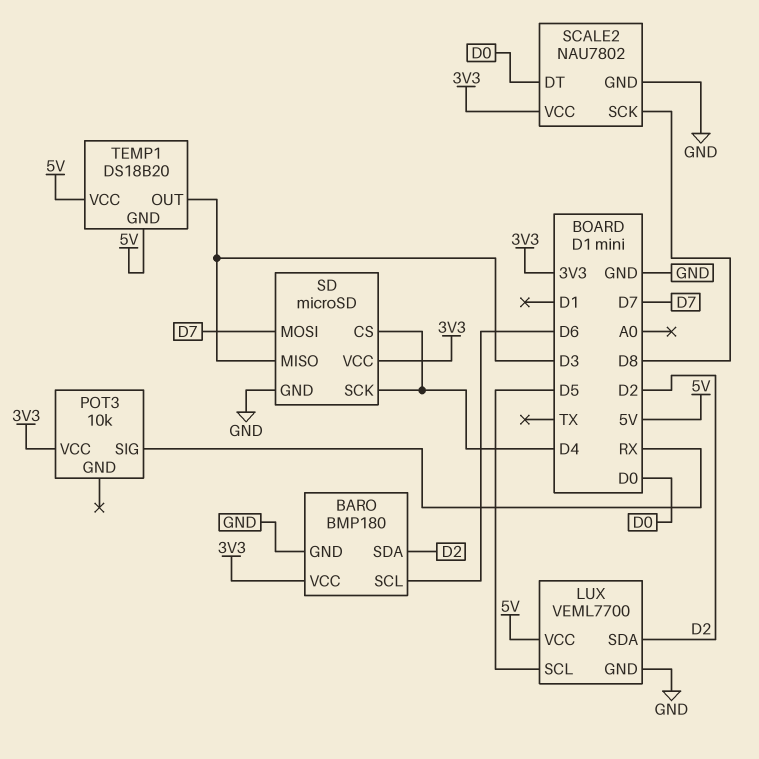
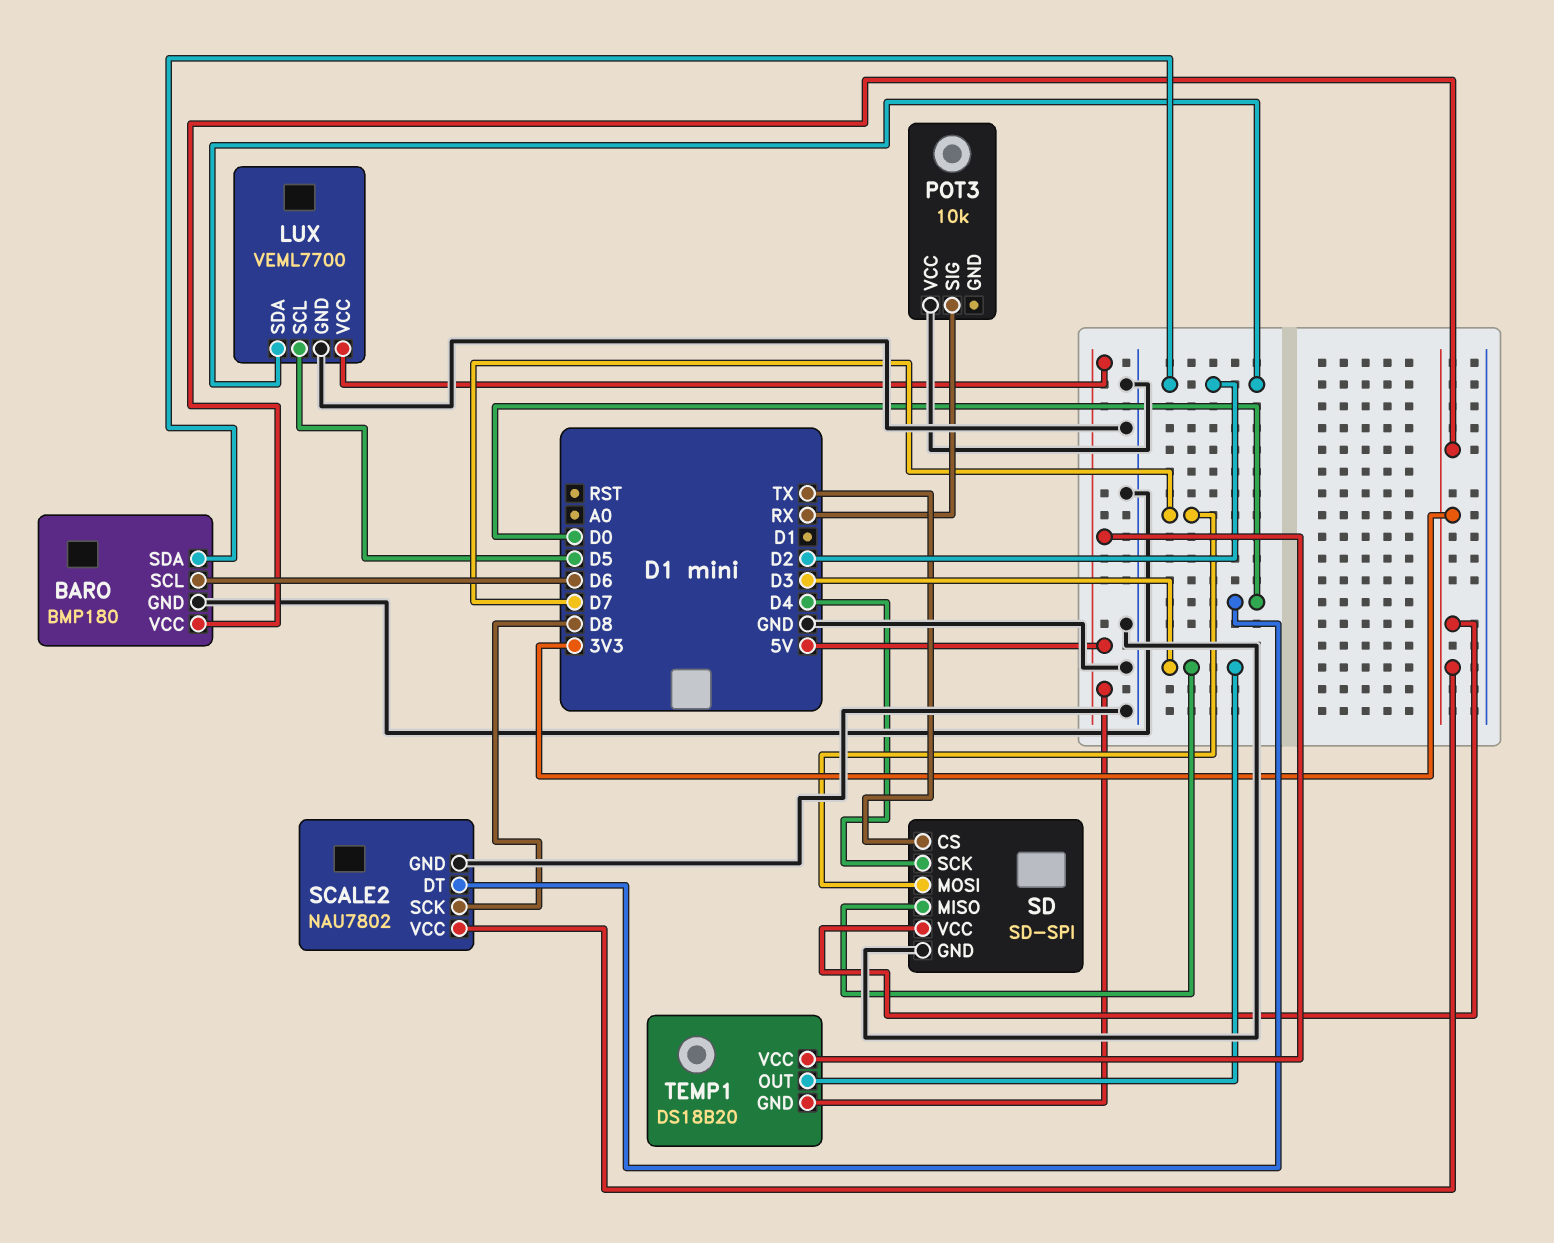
POT3 pin VCC: 3V3 -> GND
SD: microSD -> SD-SPI
SD pin CS: D4 -> TX

